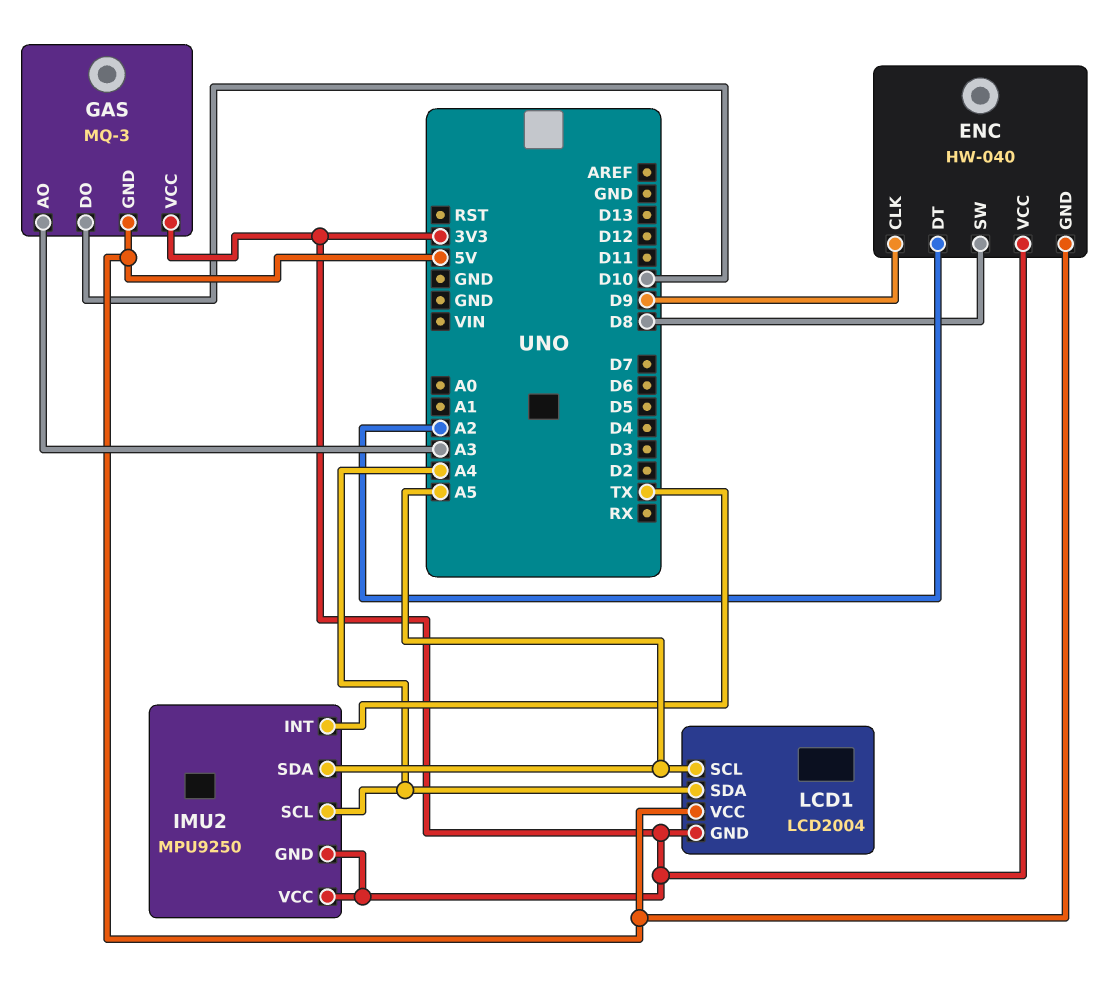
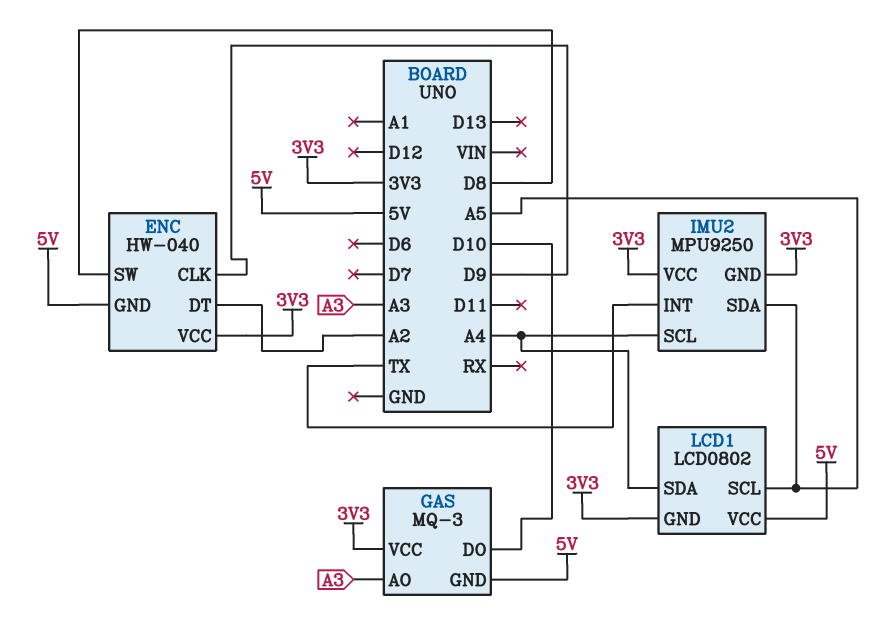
LCD1: LCD2004 -> LCD0802

